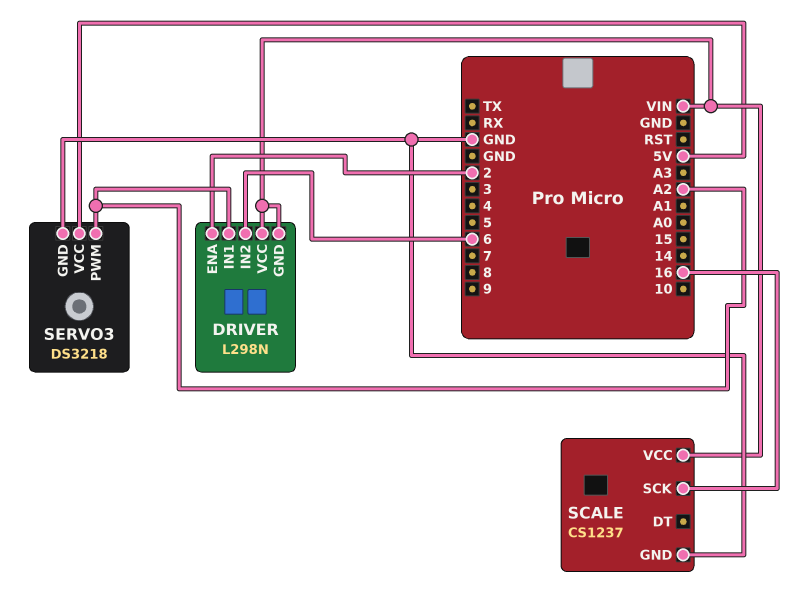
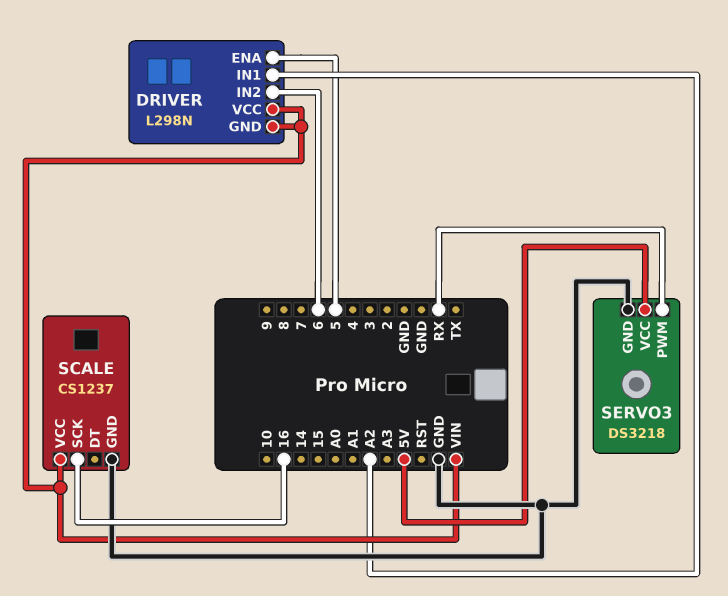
DRIVER pin ENA: 2 -> 5
SERVO3 pin PWM: A2 -> RX

